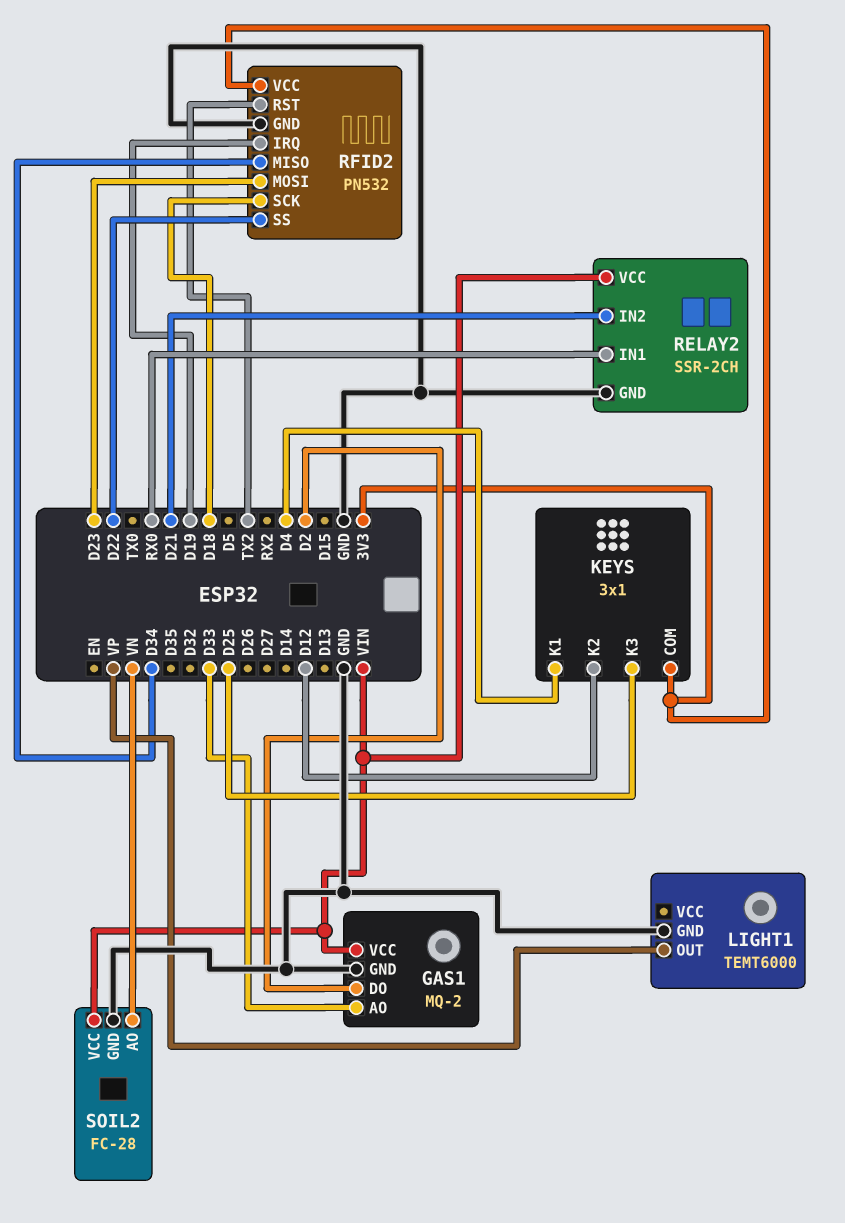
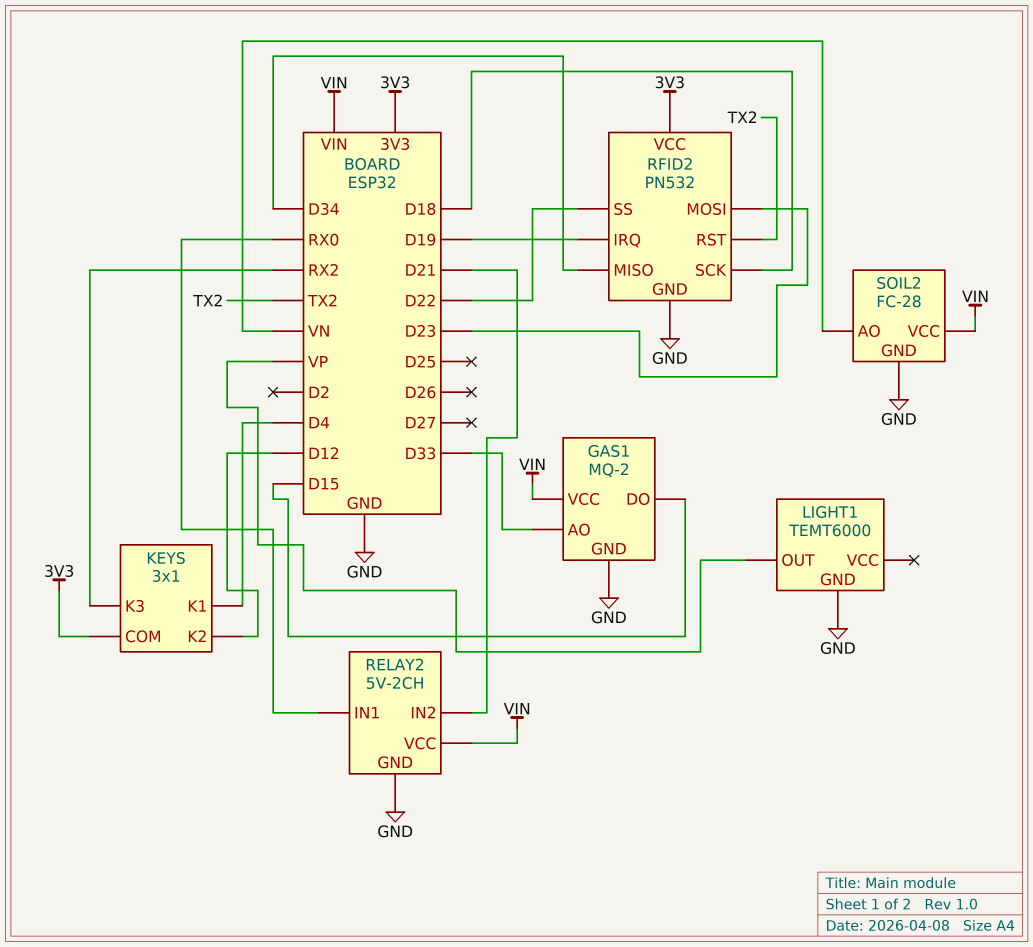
GAS1 pin DO: D2 -> D15
KEYS pin K3: D25 -> RX2
RELAY2: SSR-2CH -> 5V-2CH

